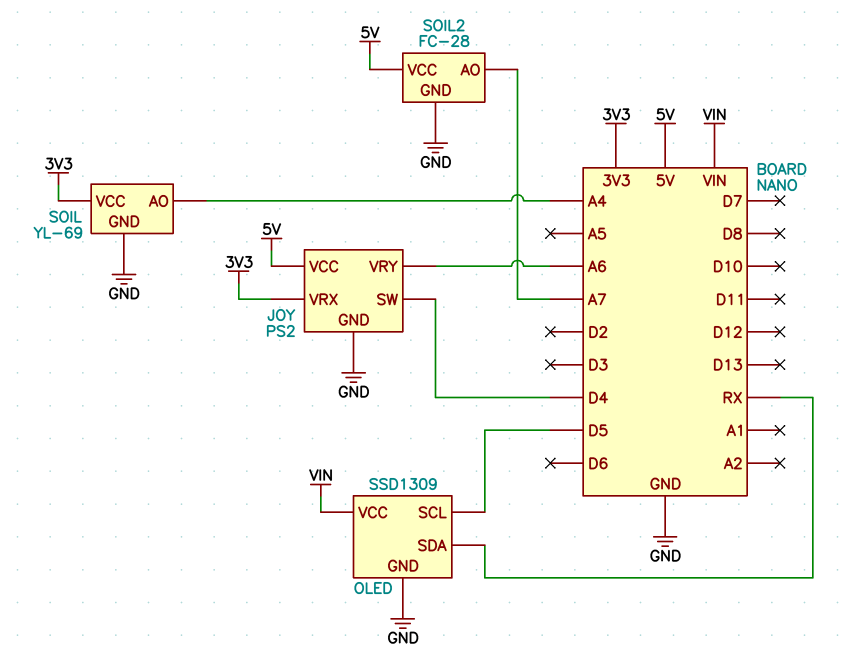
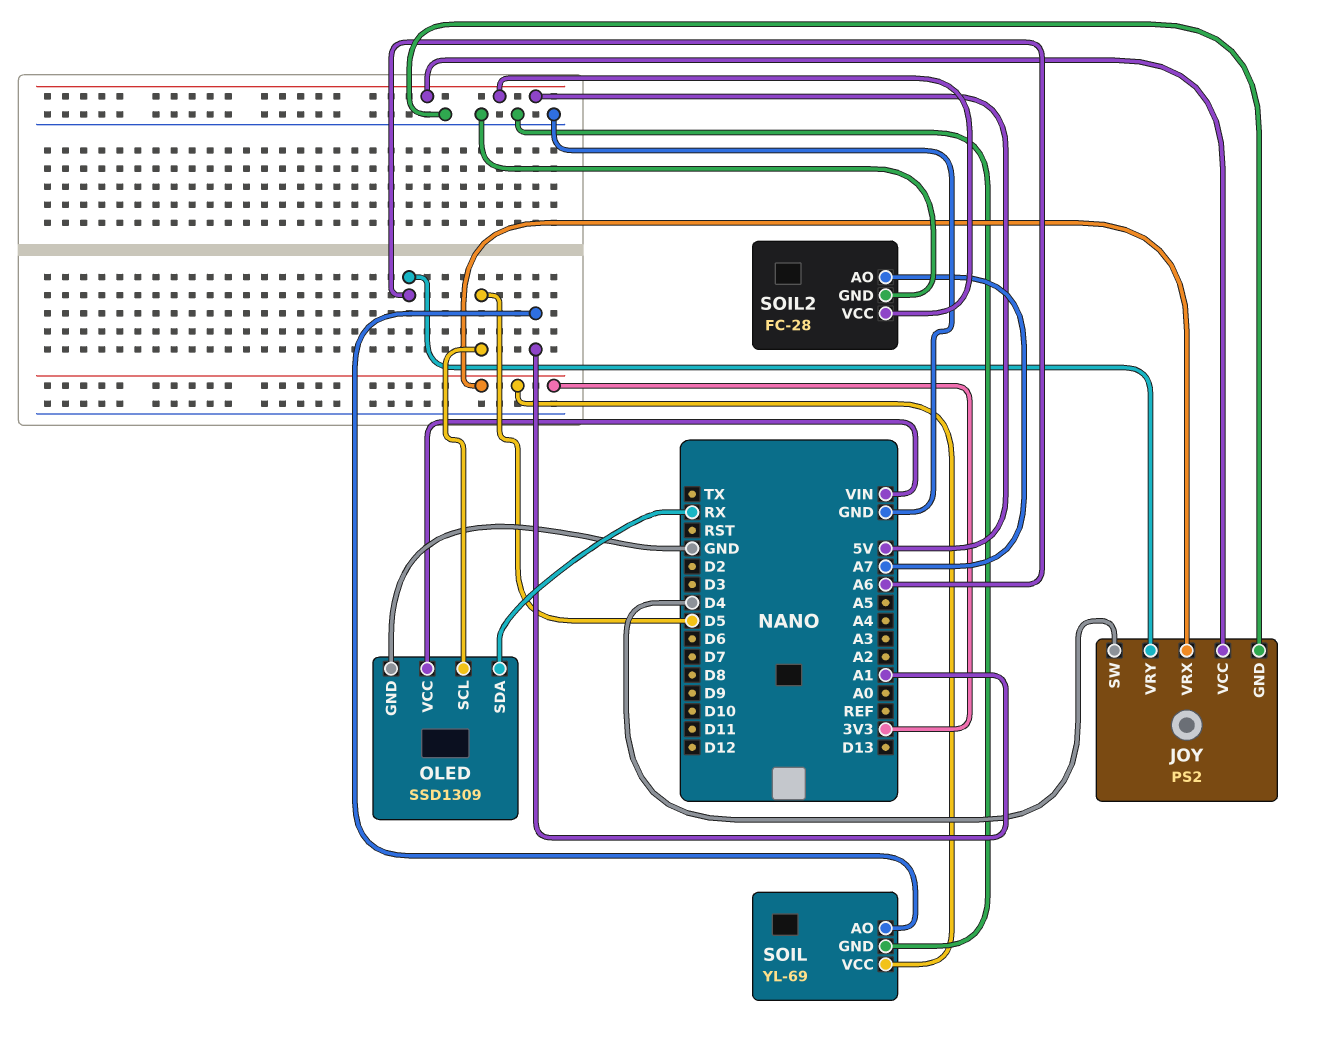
SOIL pin AO: A4 -> A1

